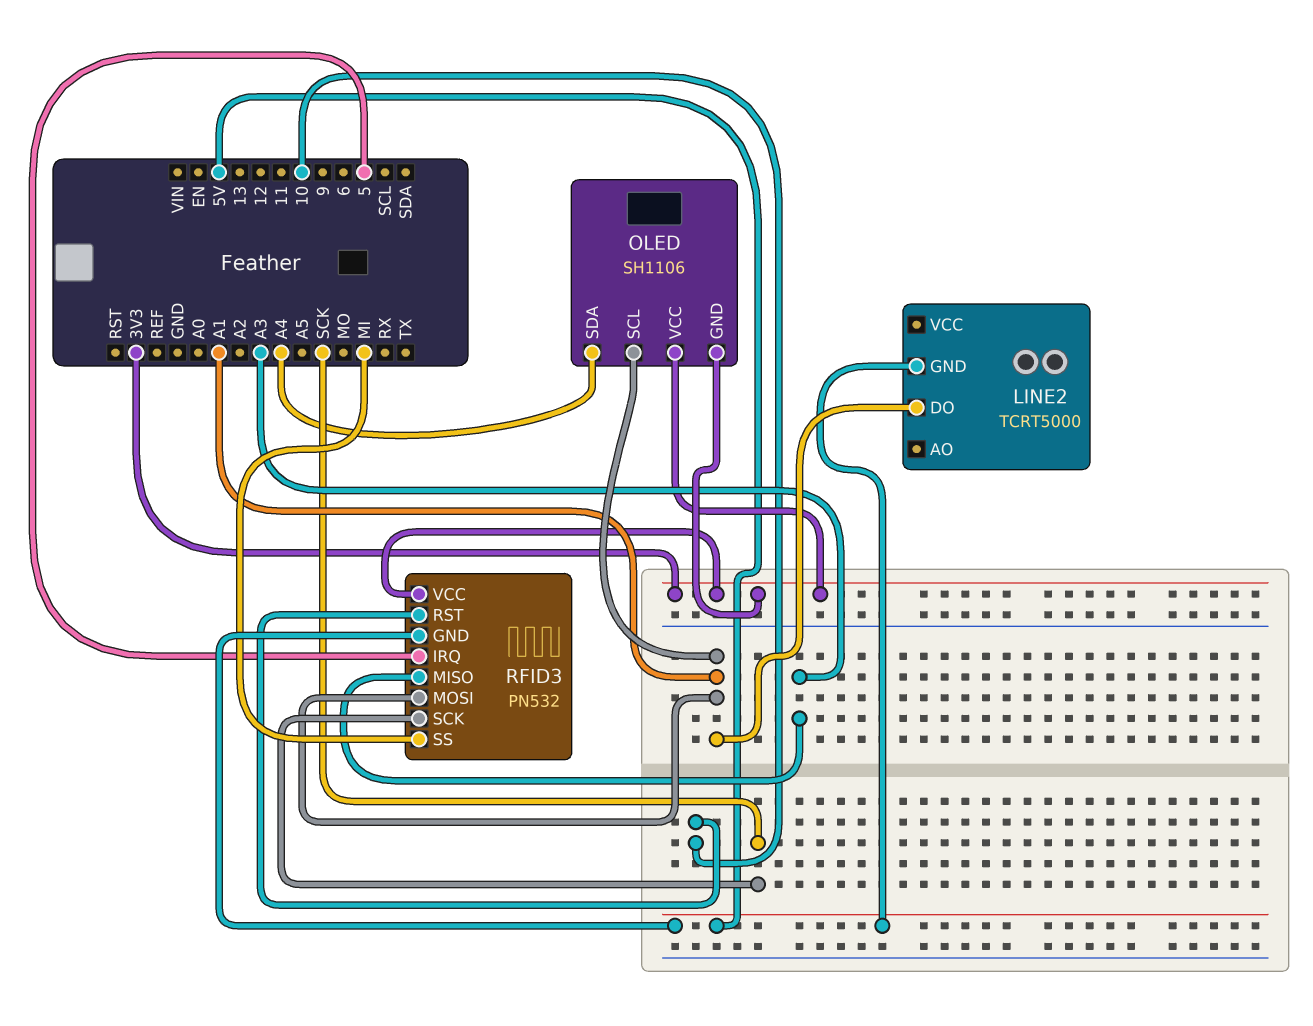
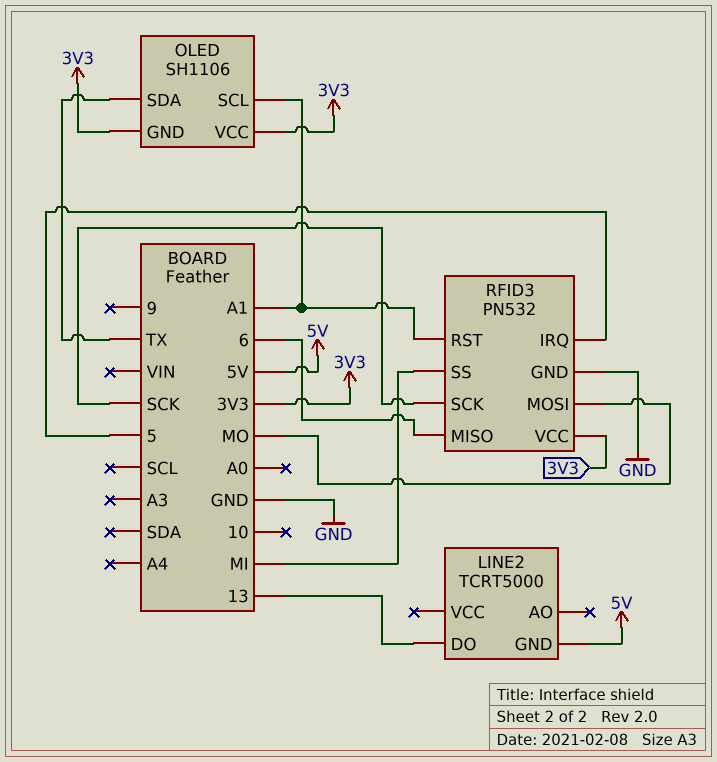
LINE2 pin DO: A1 -> 13
OLED pin SDA: A4 -> TX
RFID3 pin GND: 5V -> GND
RFID3 pin MISO: A3 -> 6
RFID3 pin MOSI: A1 -> MO
RFID3 pin RST: 10 -> A1

